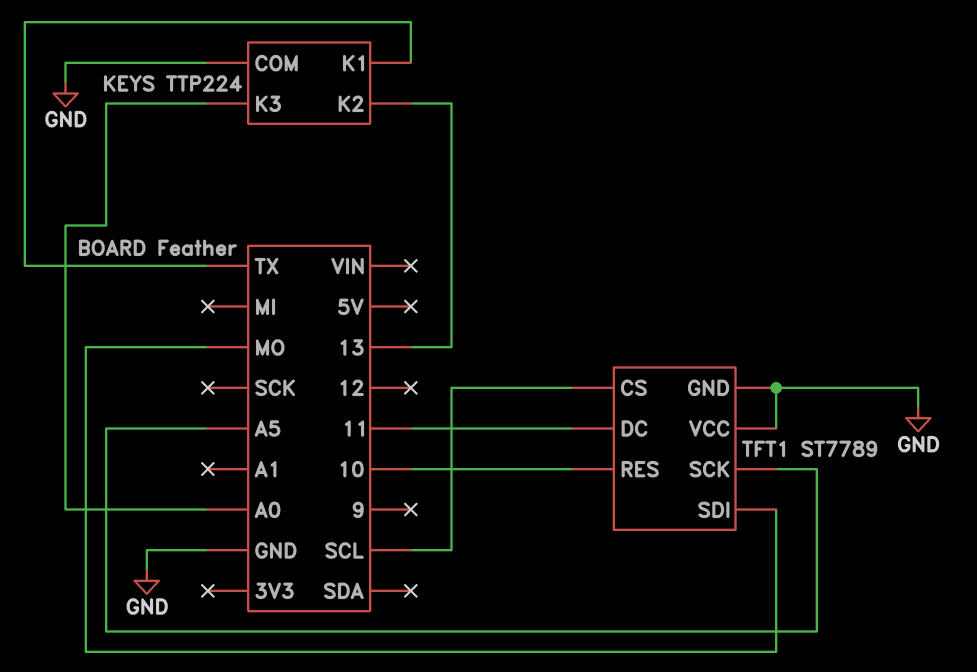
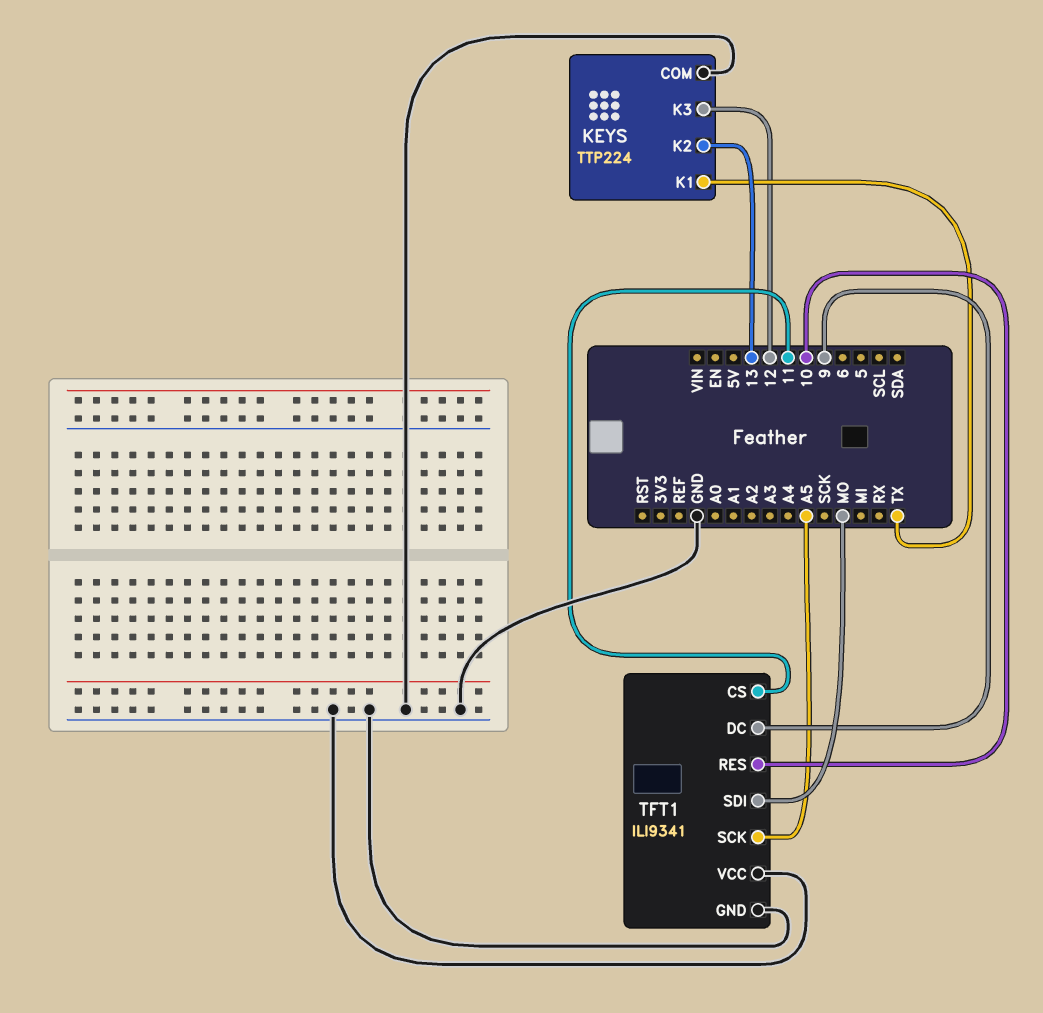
KEYS pin K3: A0 -> 12
TFT1: ST7789 -> ILI9341
TFT1 pin CS: SCL -> 11
TFT1 pin DC: 11 -> 9

